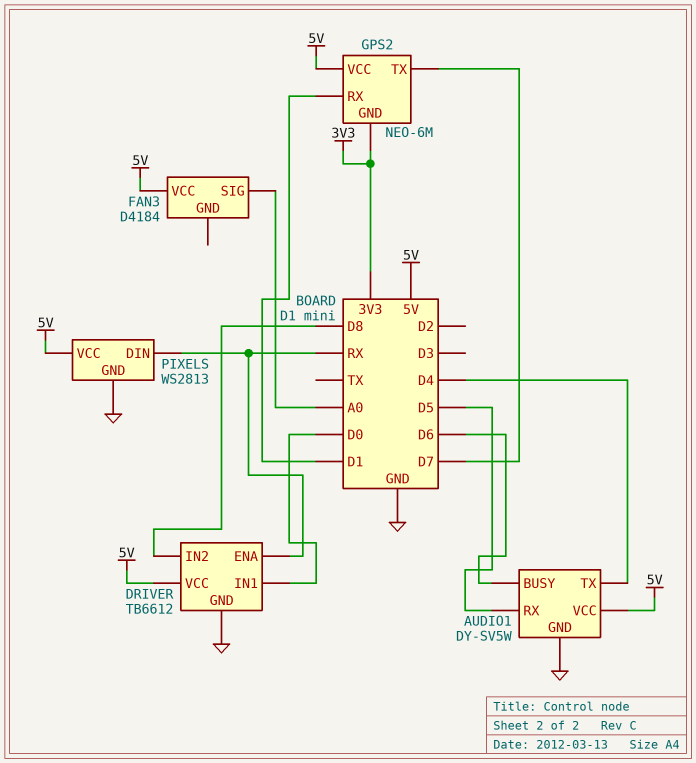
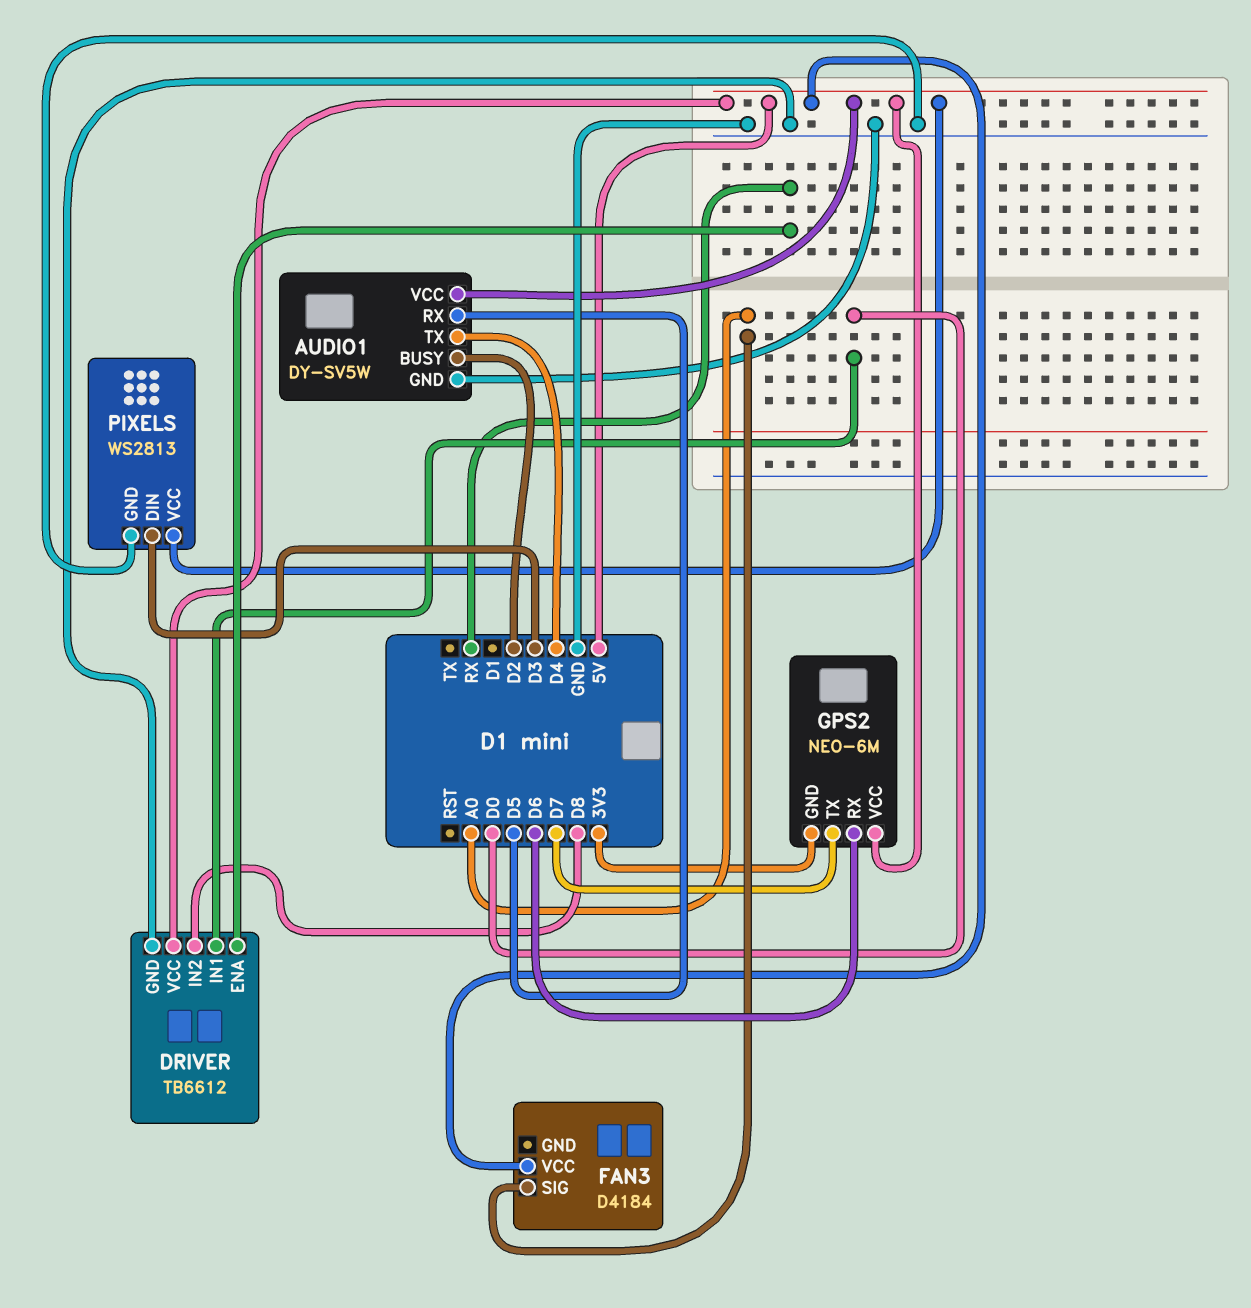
AUDIO1 pin BUSY: D6 -> D2
GPS2 pin RX: D1 -> D6
PIXELS pin DIN: RX -> D3

